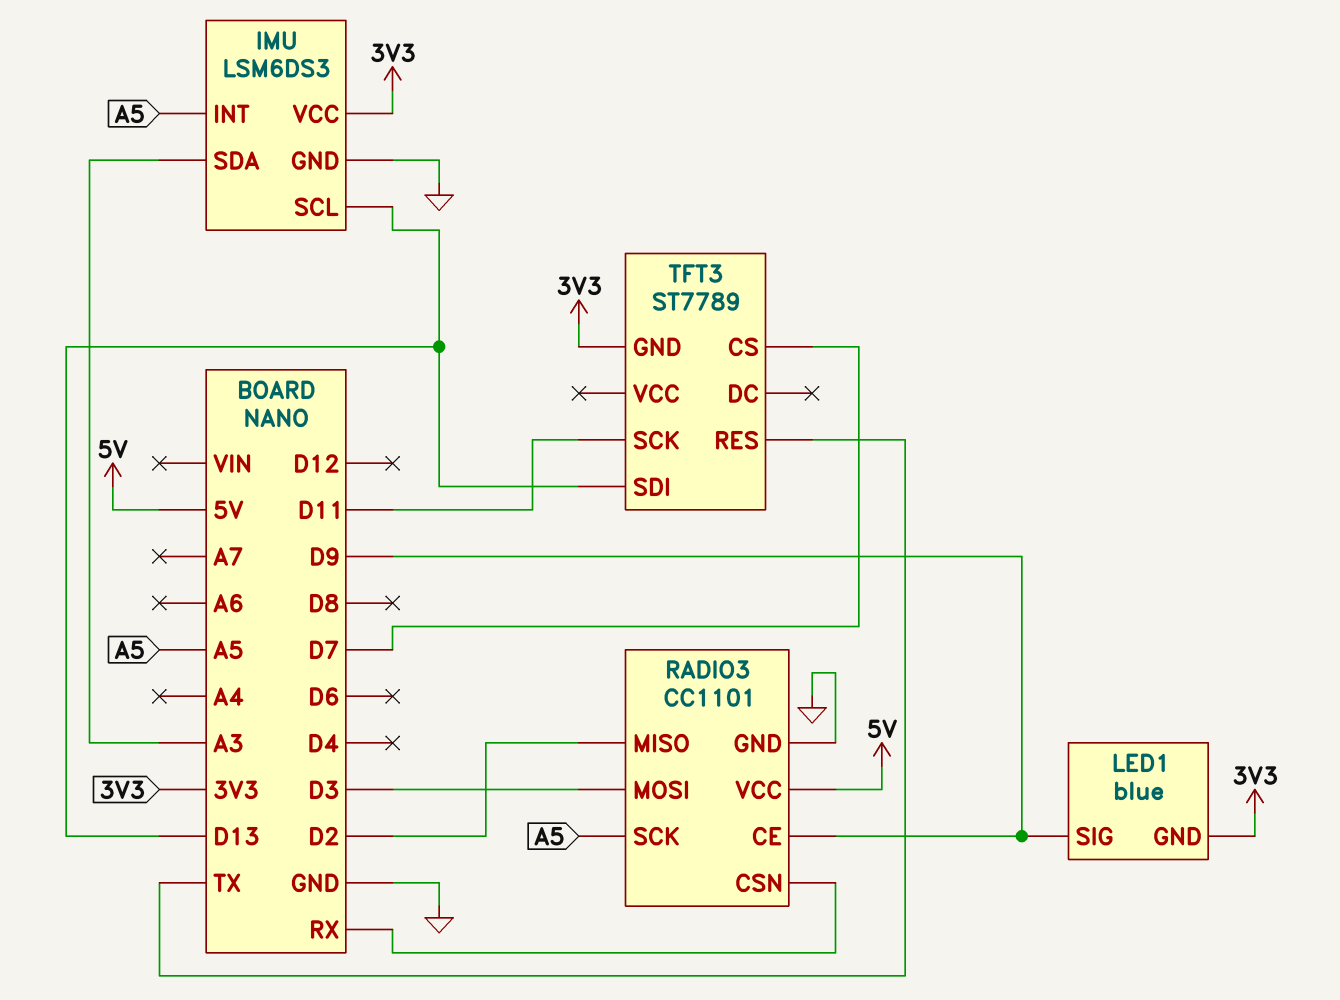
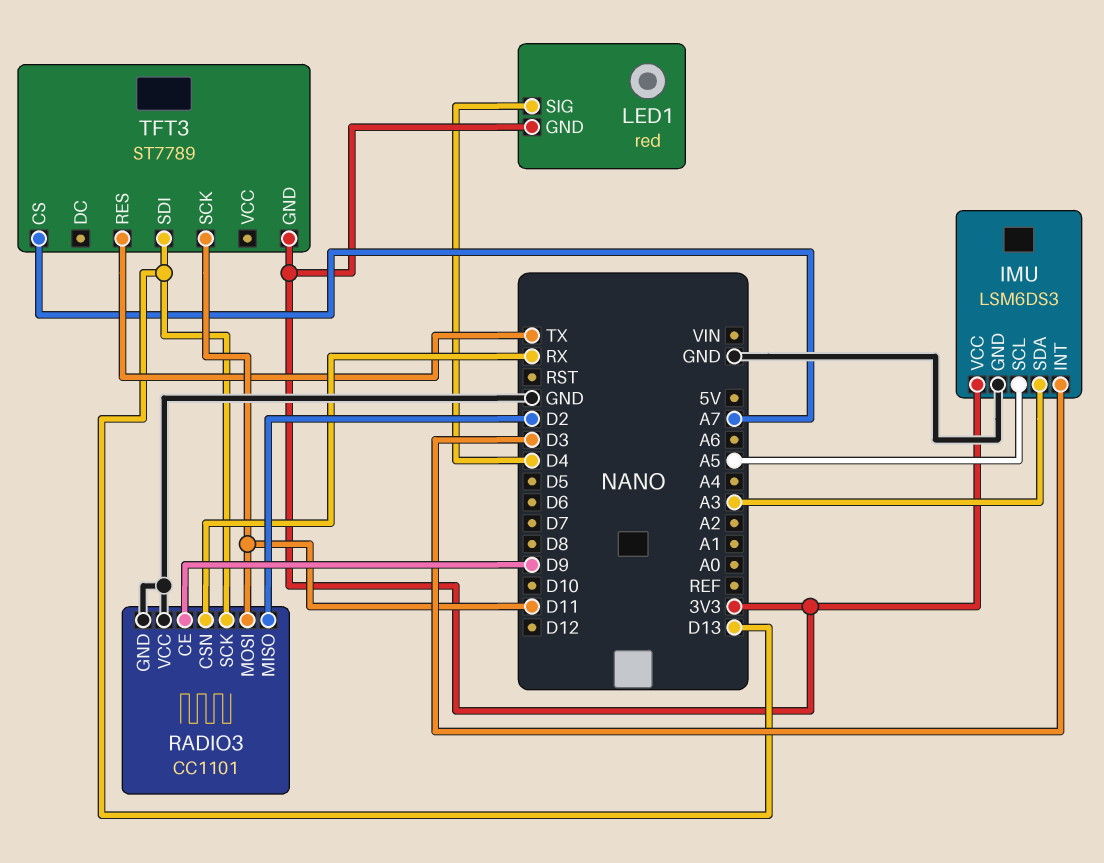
IMU pin INT: A5 -> D3
IMU pin SCL: D13 -> A5
LED1: blue -> red
LED1 pin SIG: D9 -> D4
RADIO3 pin MOSI: D3 -> D11
RADIO3 pin SCK: A5 -> D13
RADIO3 pin VCC: 5V -> GND
TFT3 pin CS: D7 -> A7

